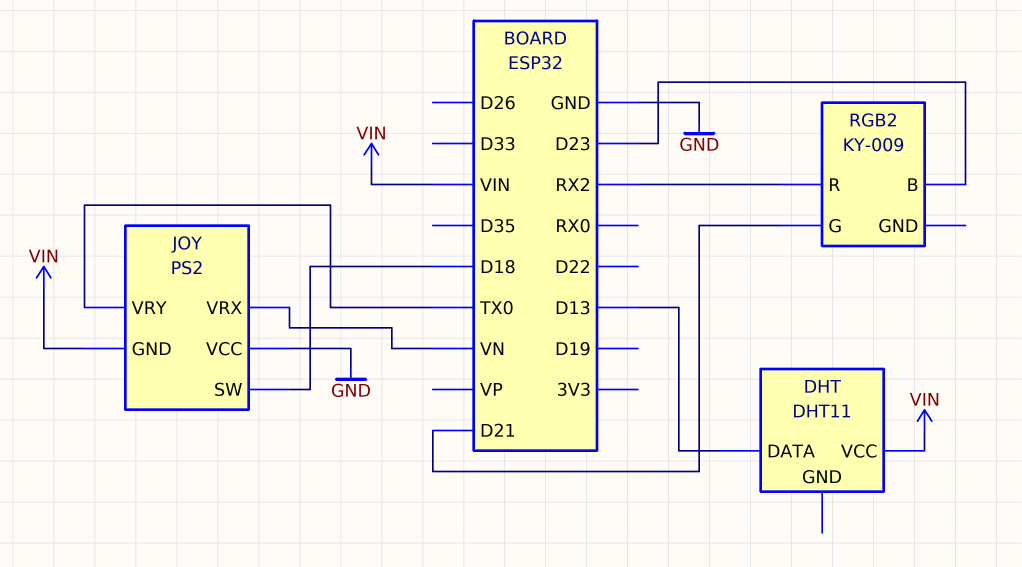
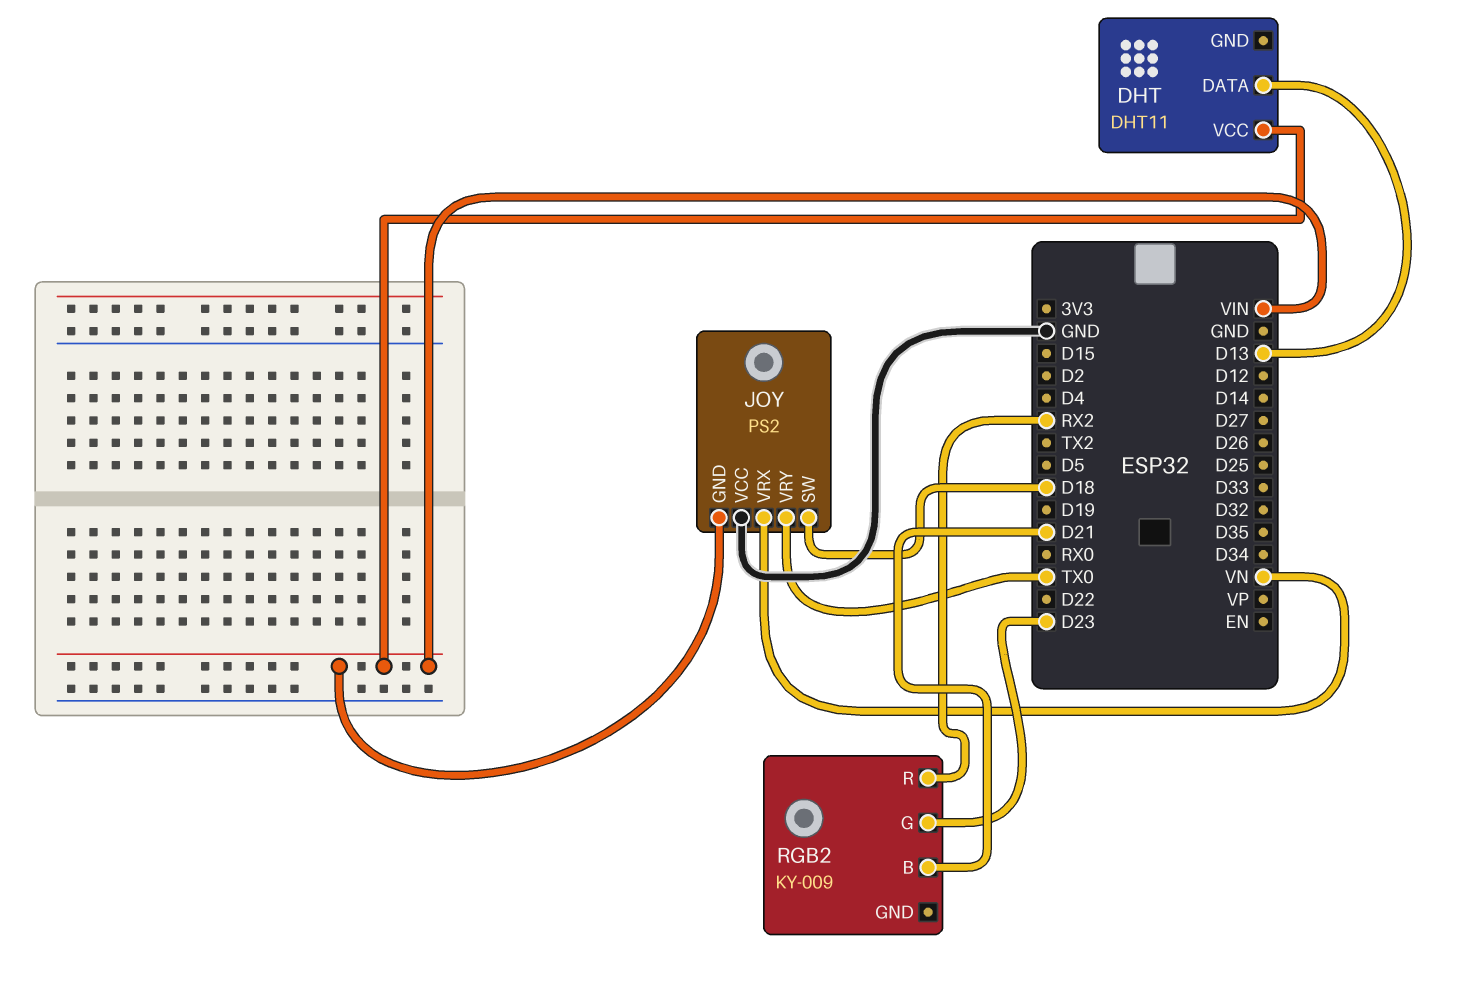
RGB2 pin B: D23 -> D21
RGB2 pin G: D21 -> D23

